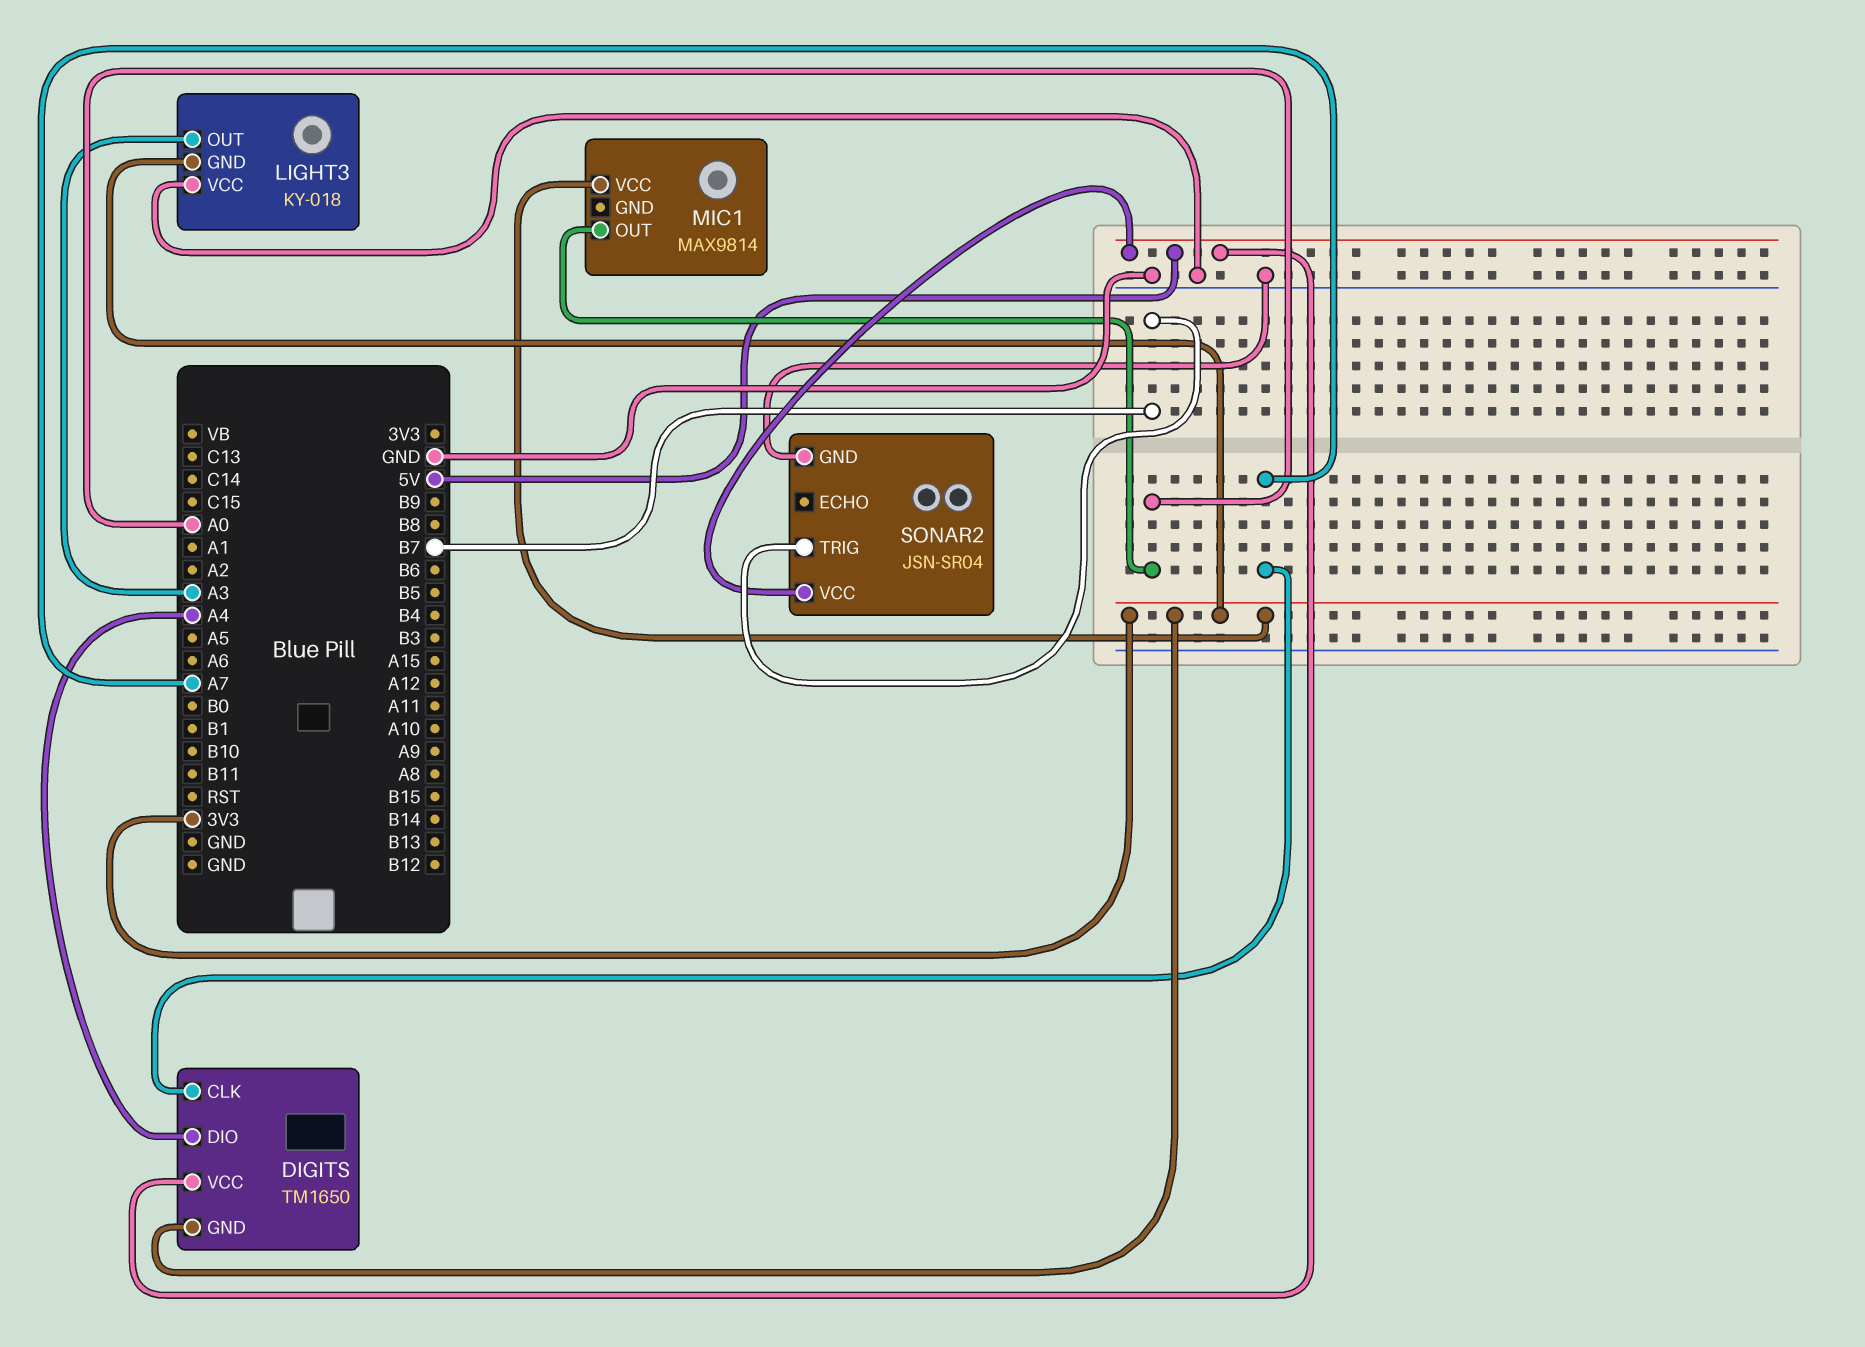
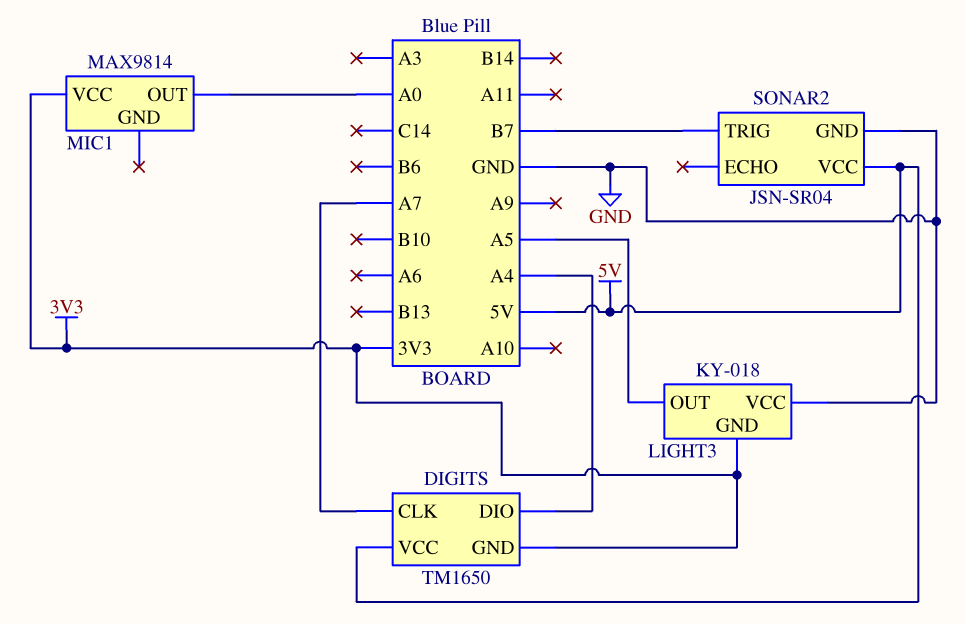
LIGHT3 pin OUT: A3 -> A5

